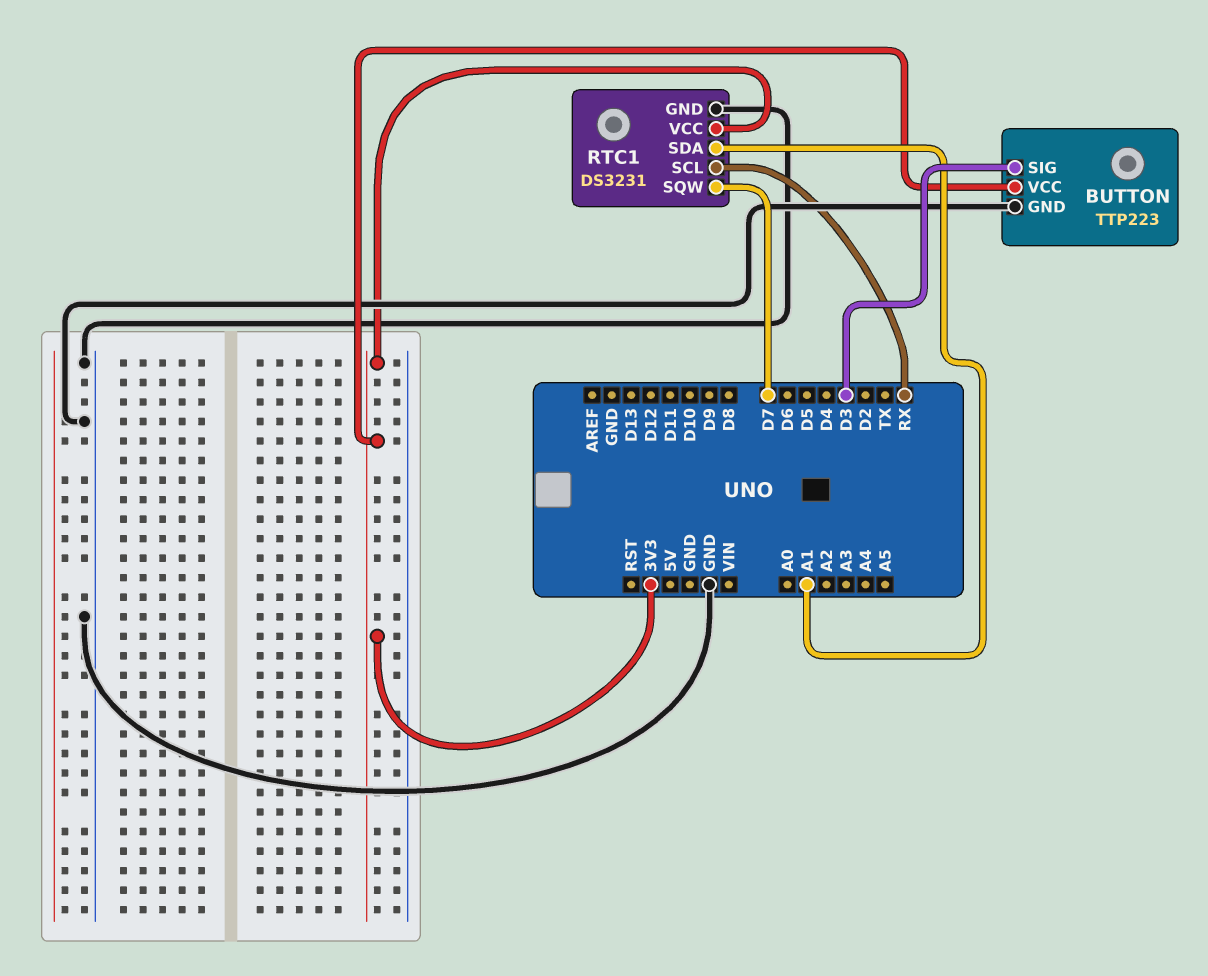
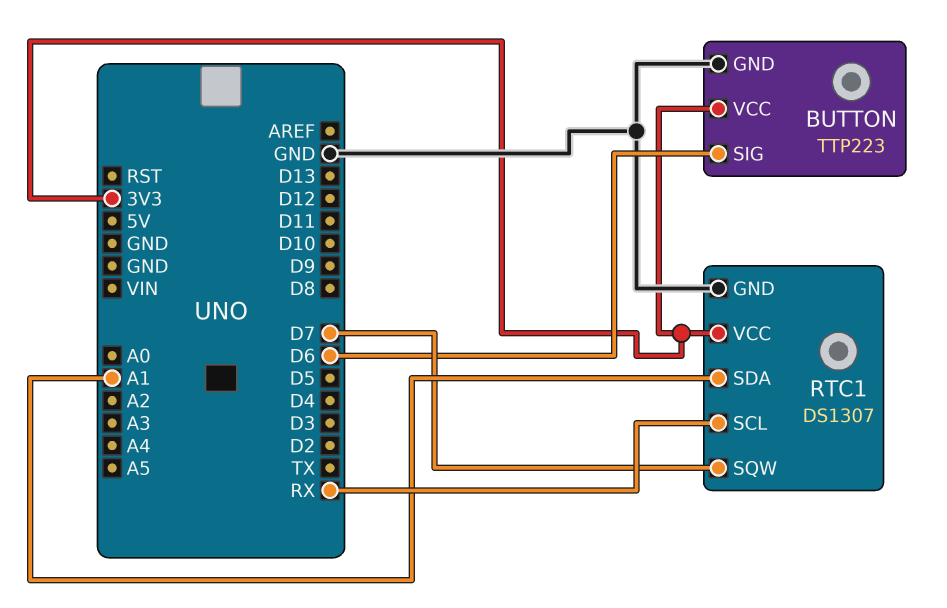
BUTTON pin SIG: D3 -> D6
RTC1: DS3231 -> DS1307

